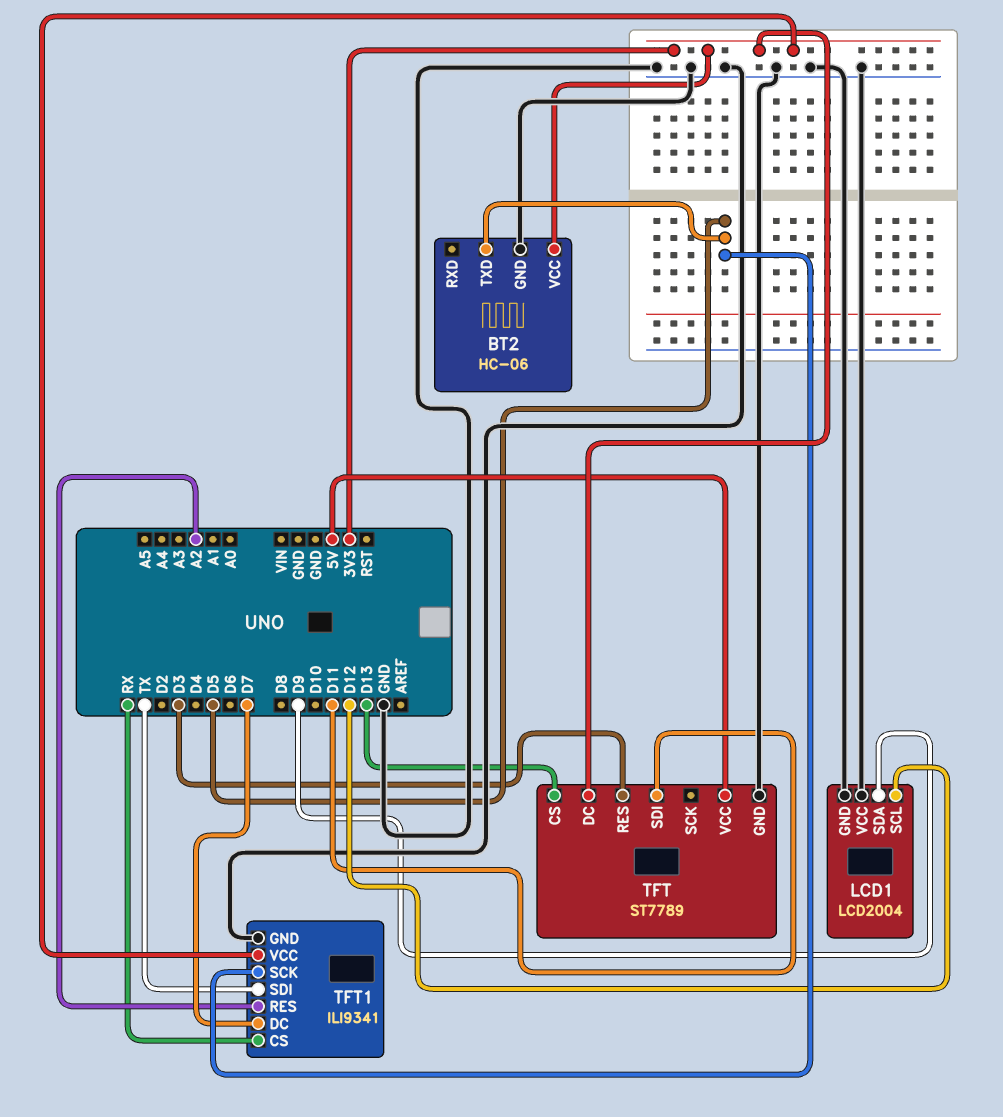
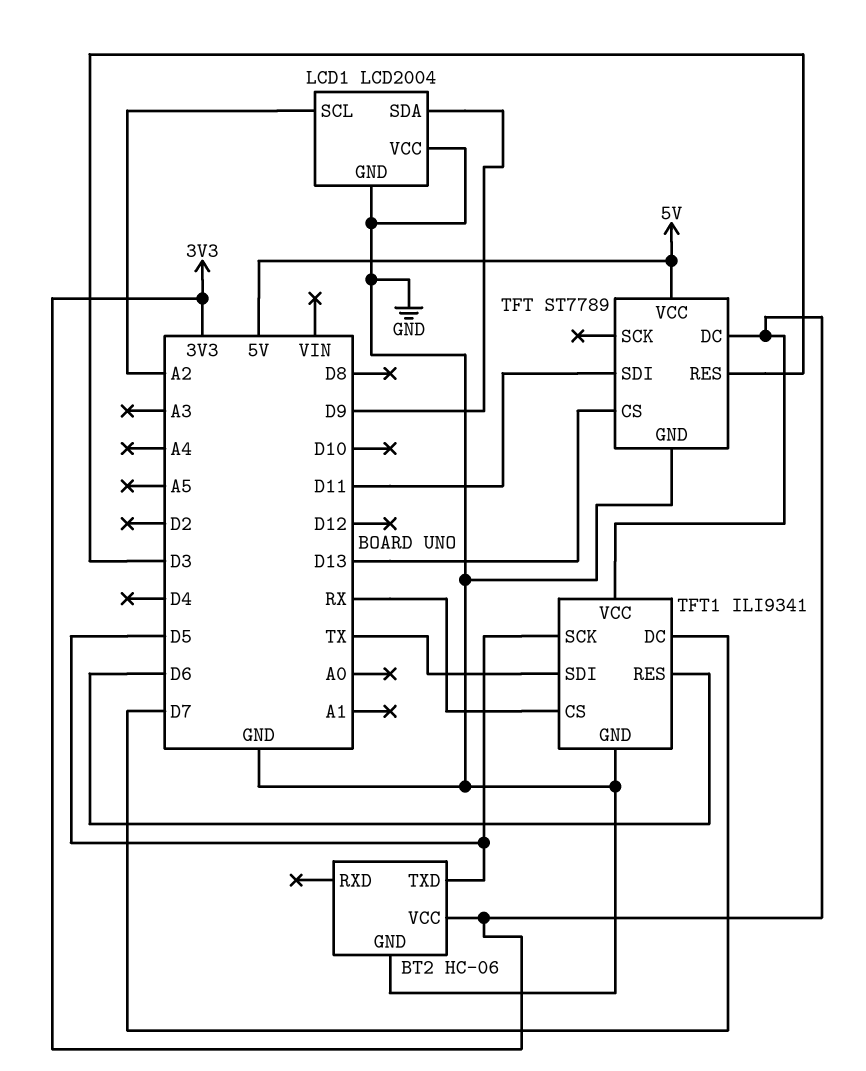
LCD1 pin SCL: D12 -> A2
TFT1 pin RES: A2 -> D6

